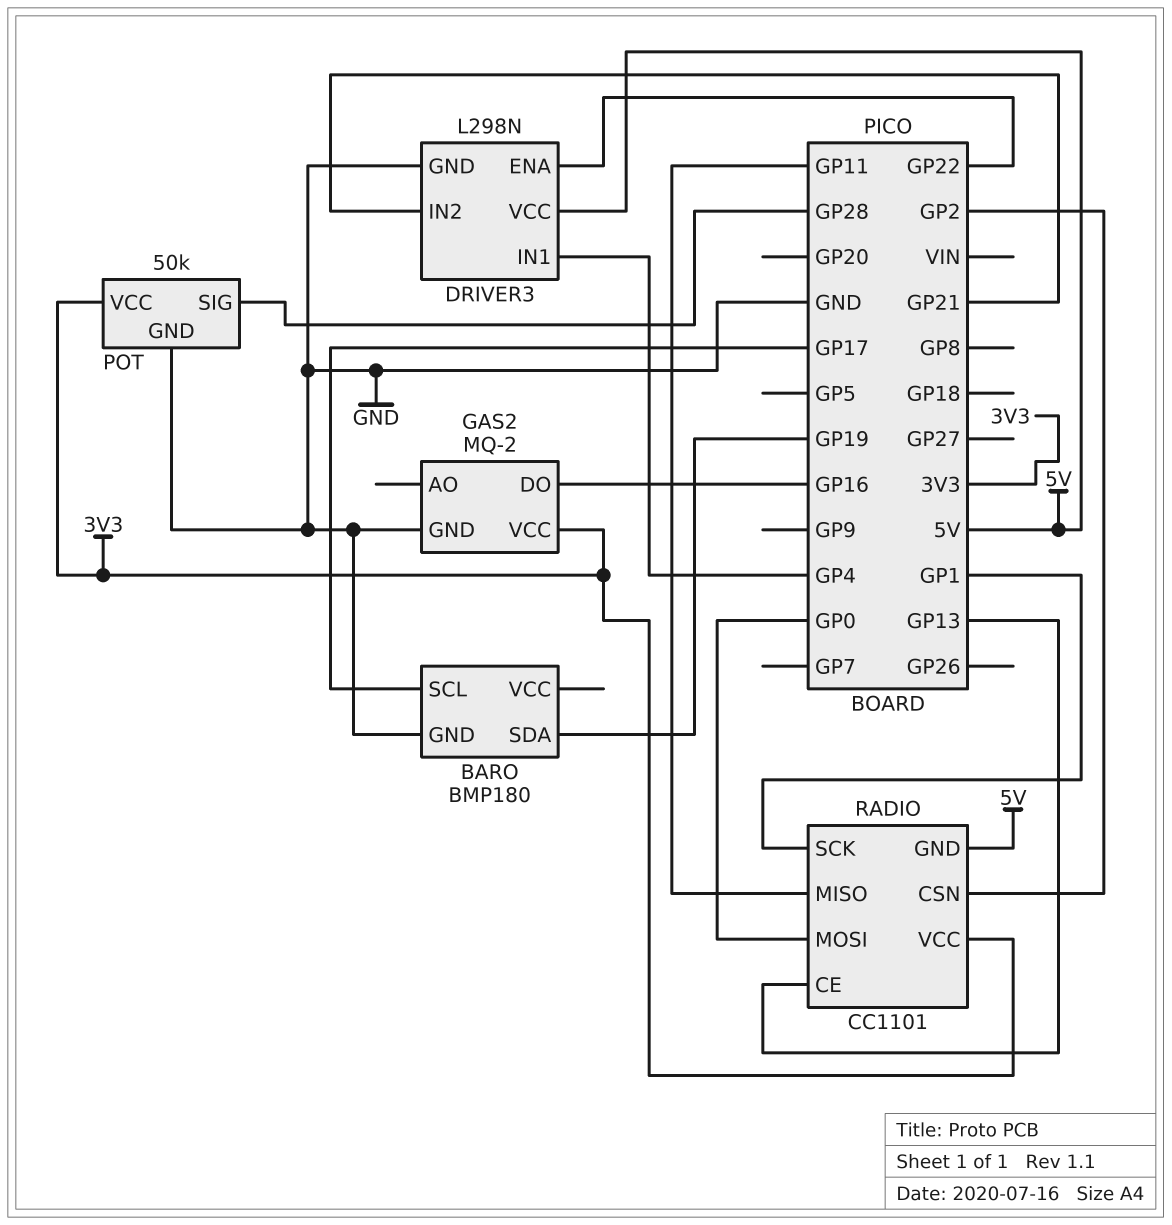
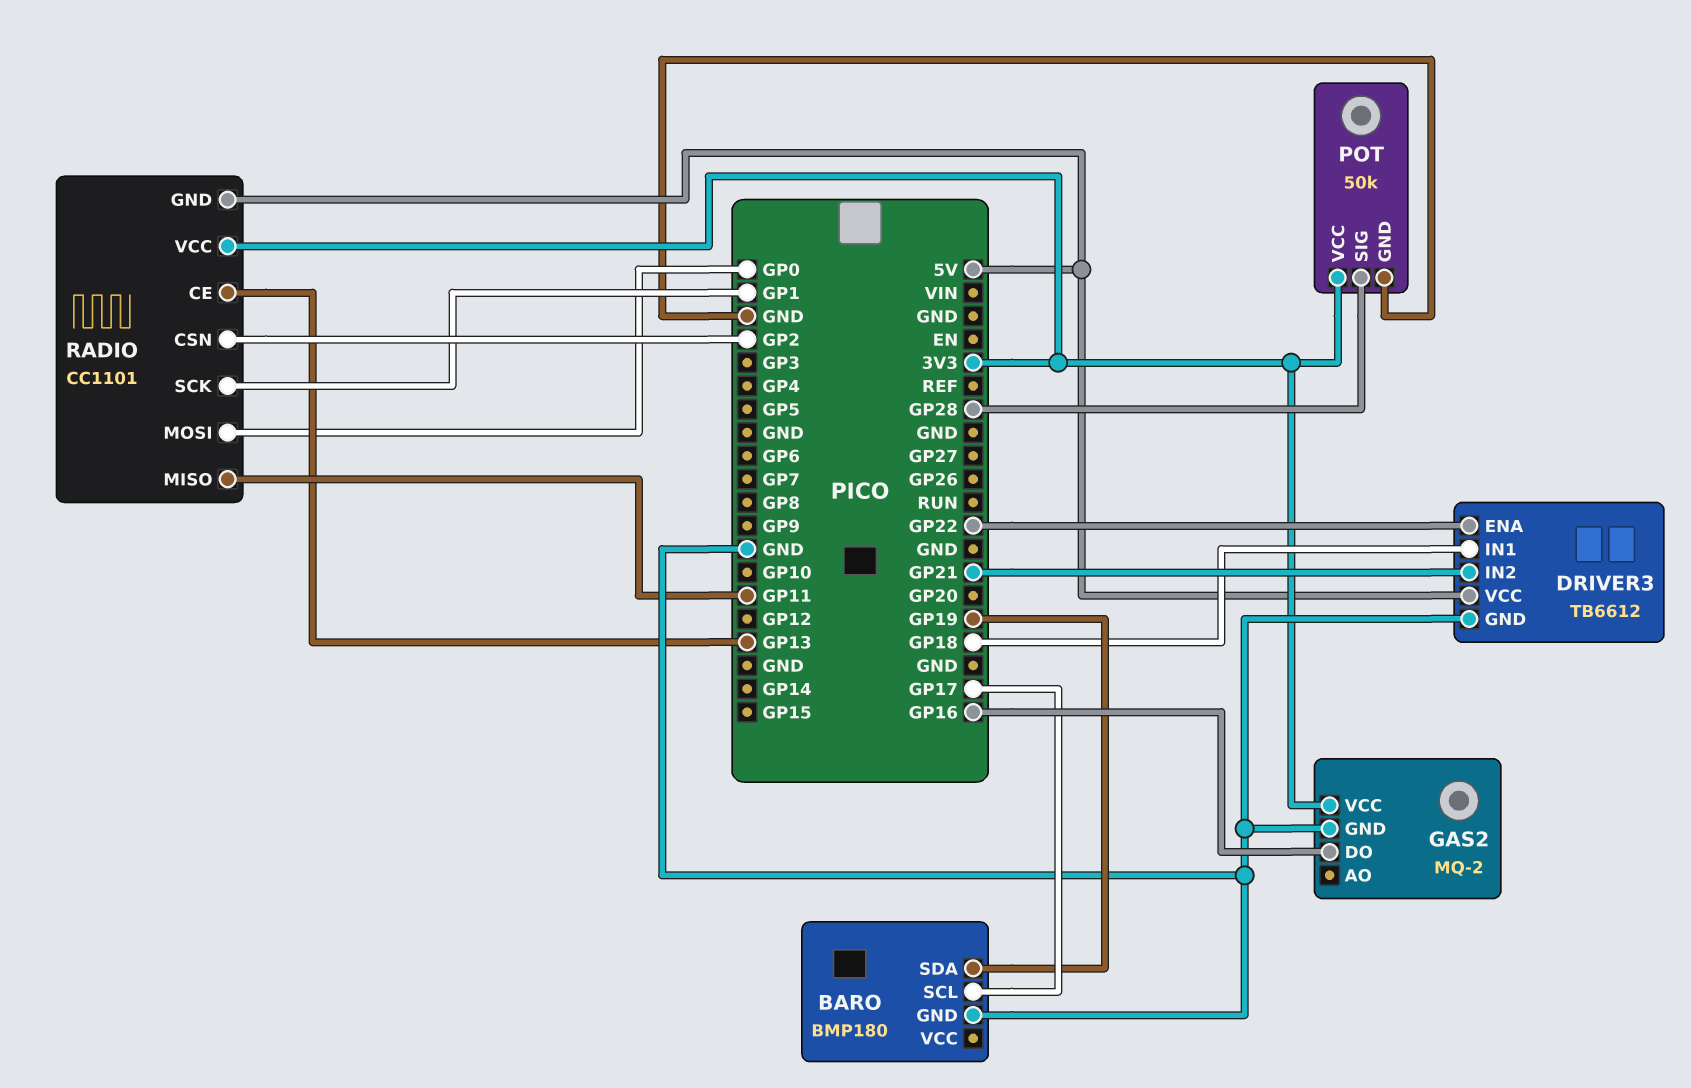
DRIVER3: L298N -> TB6612
DRIVER3 pin IN1: GP4 -> GP18

